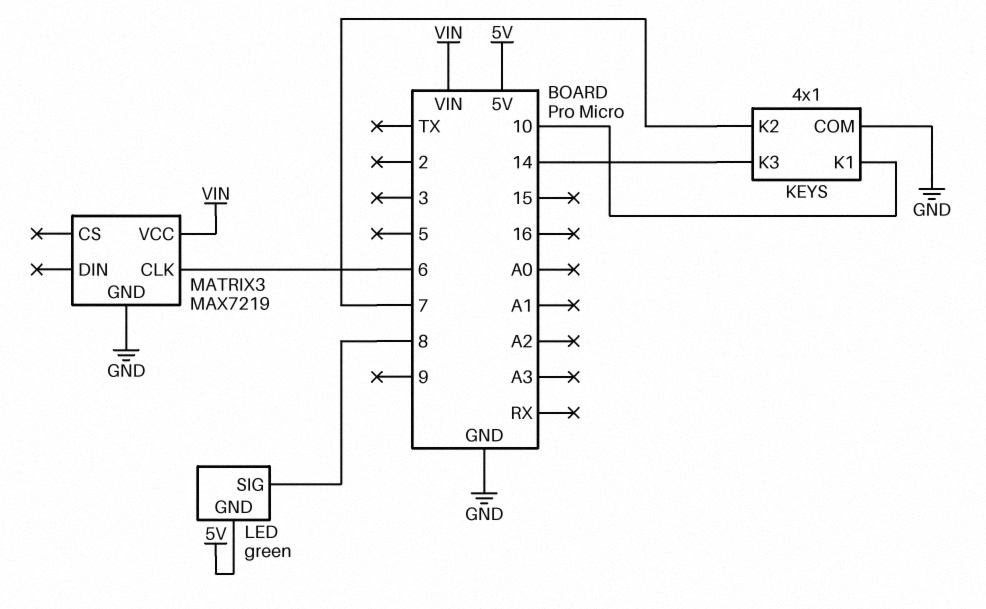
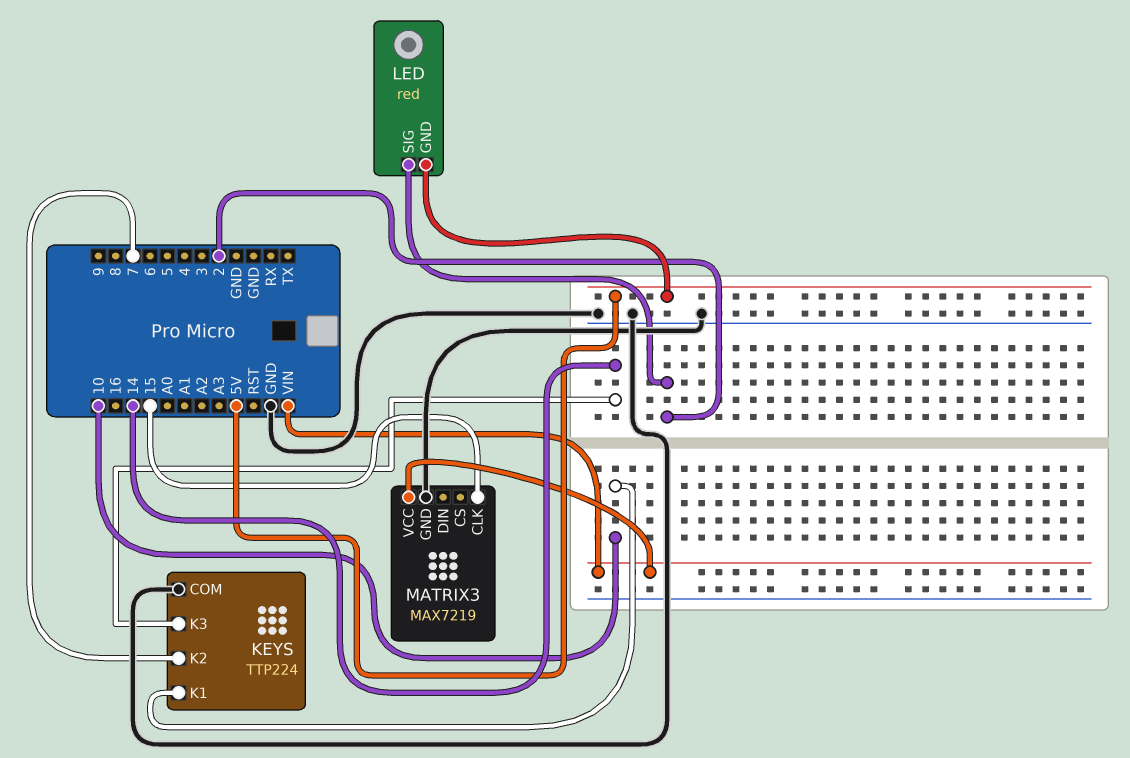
KEYS: 4x1 -> TTP224
LED: green -> red
LED pin SIG: 8 -> 2
MATRIX3 pin CLK: 6 -> 15

